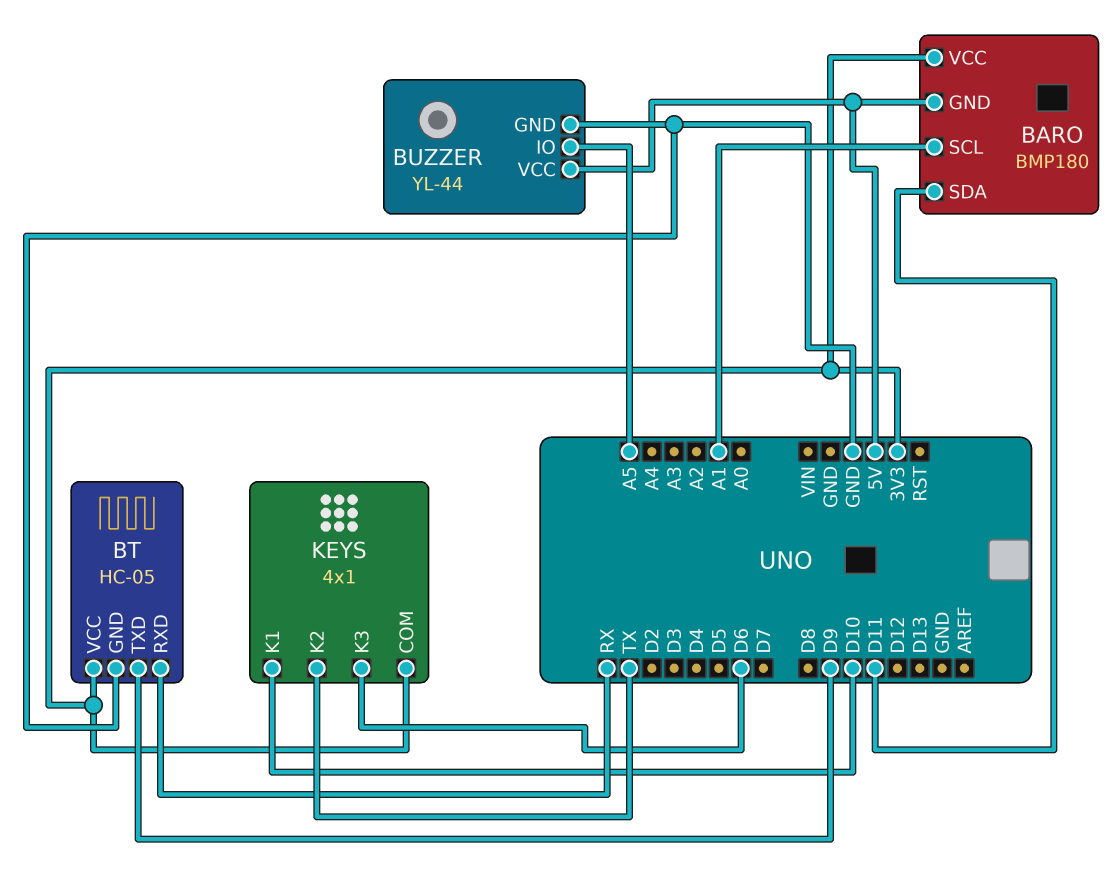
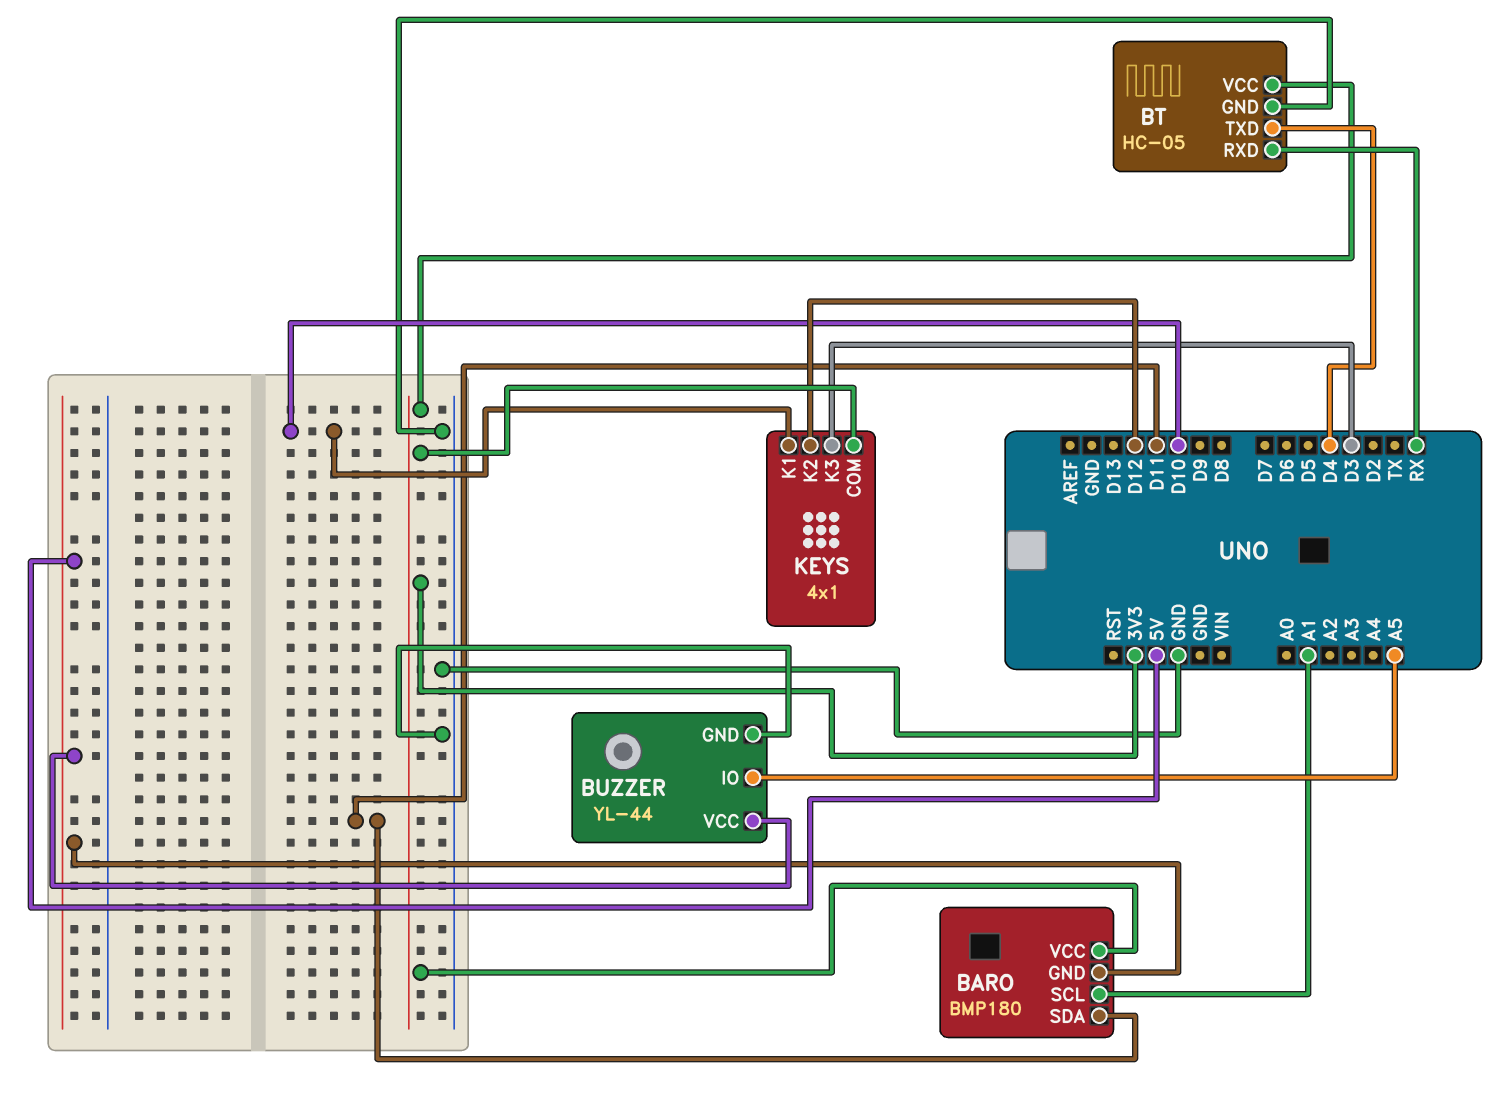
BT pin TXD: D9 -> D4
KEYS pin K2: TX -> D12
KEYS pin K3: D6 -> D3

